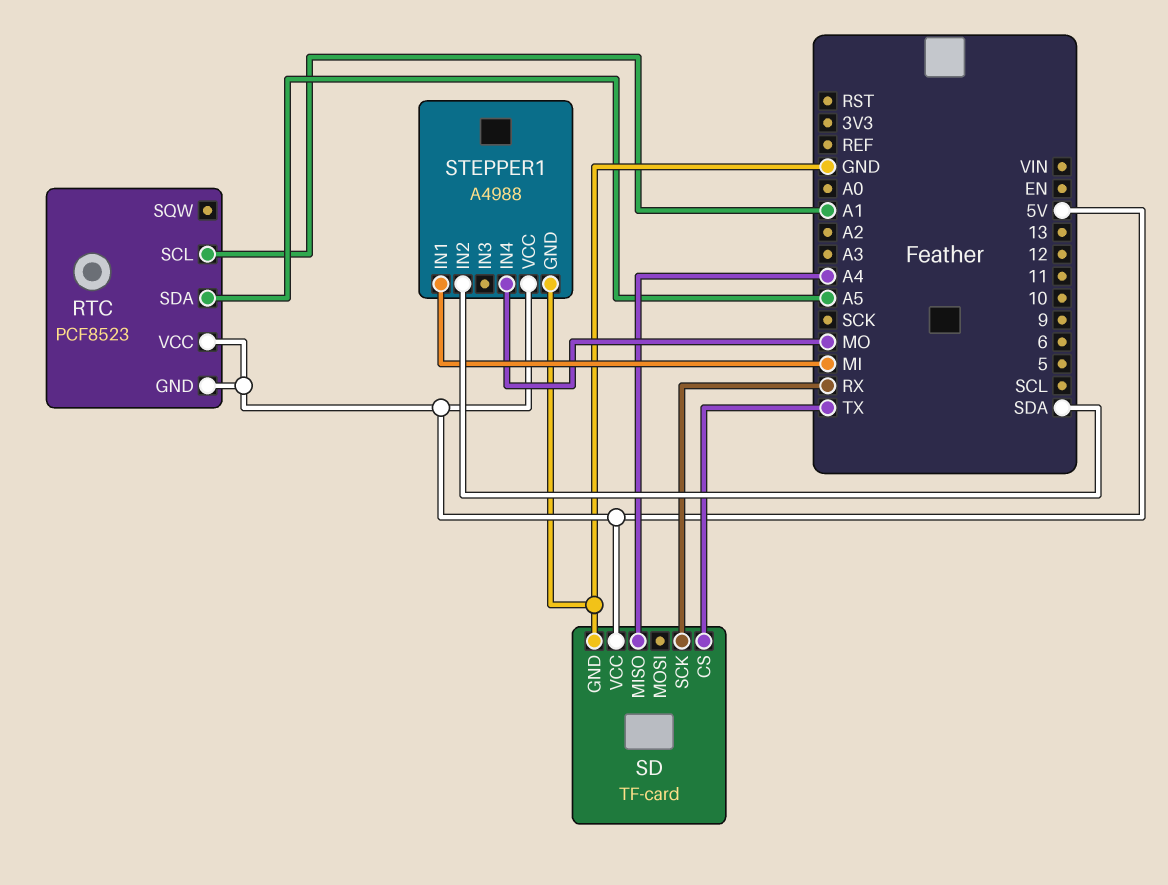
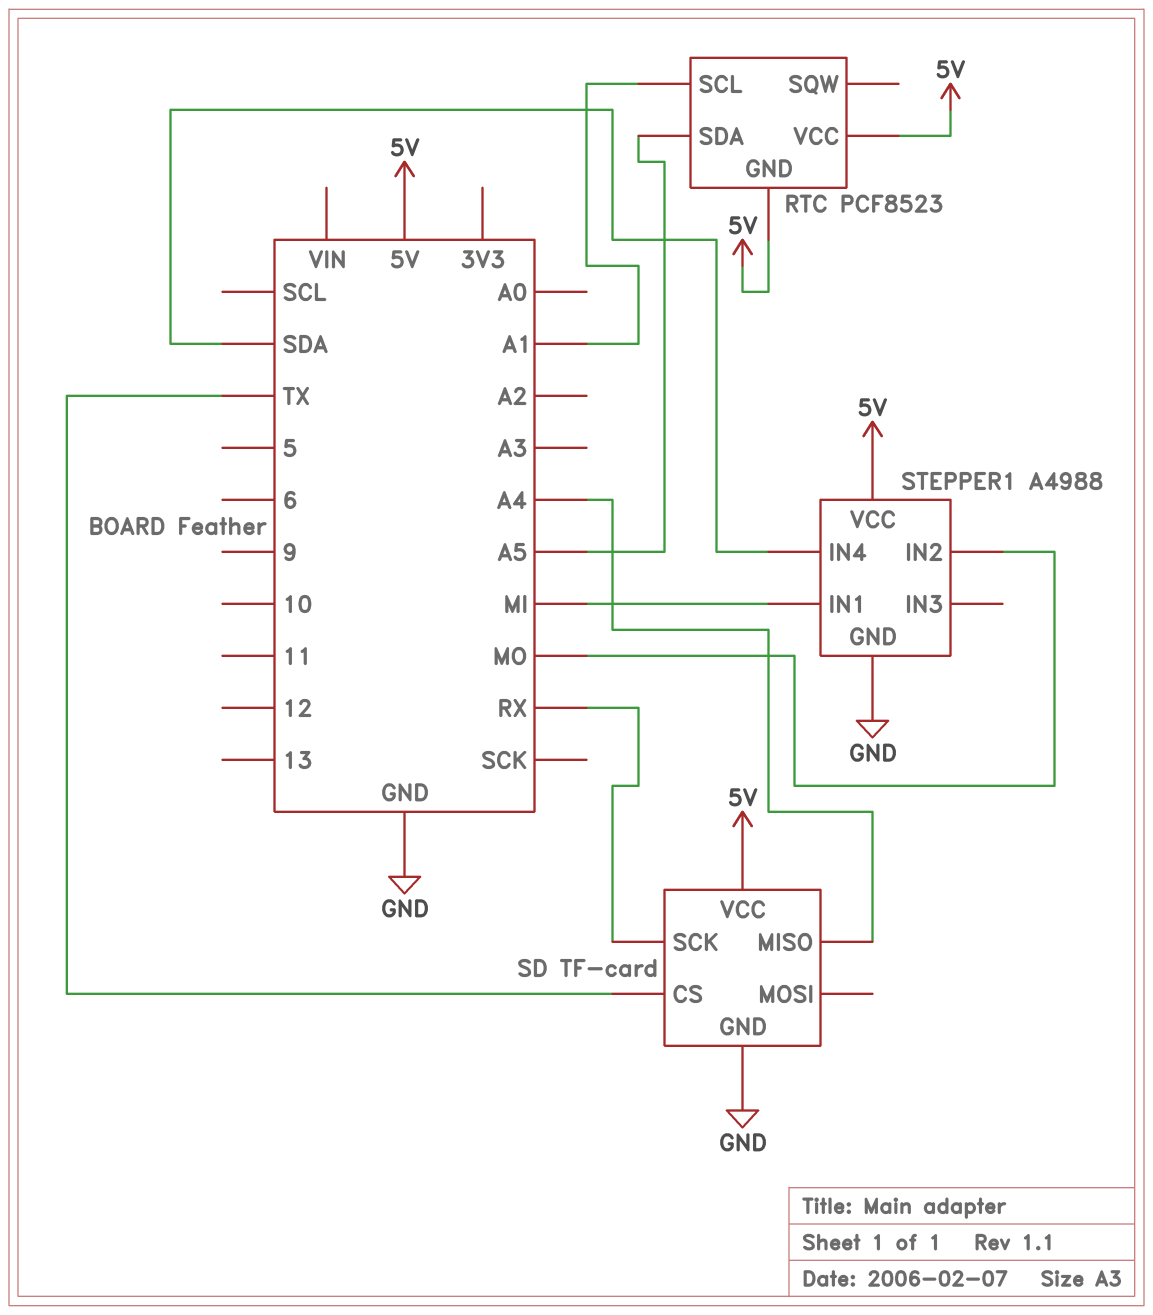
STEPPER1 pin IN2: SDA -> MO
STEPPER1 pin IN4: MO -> SDA

